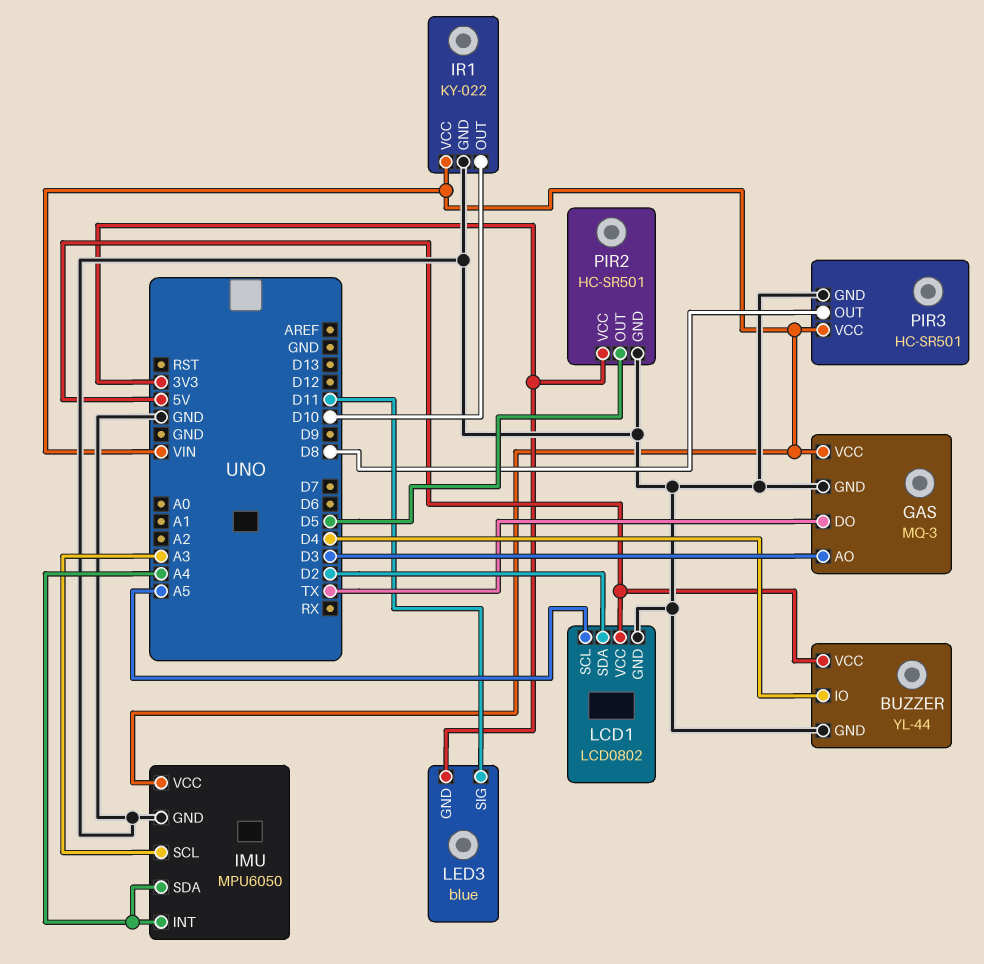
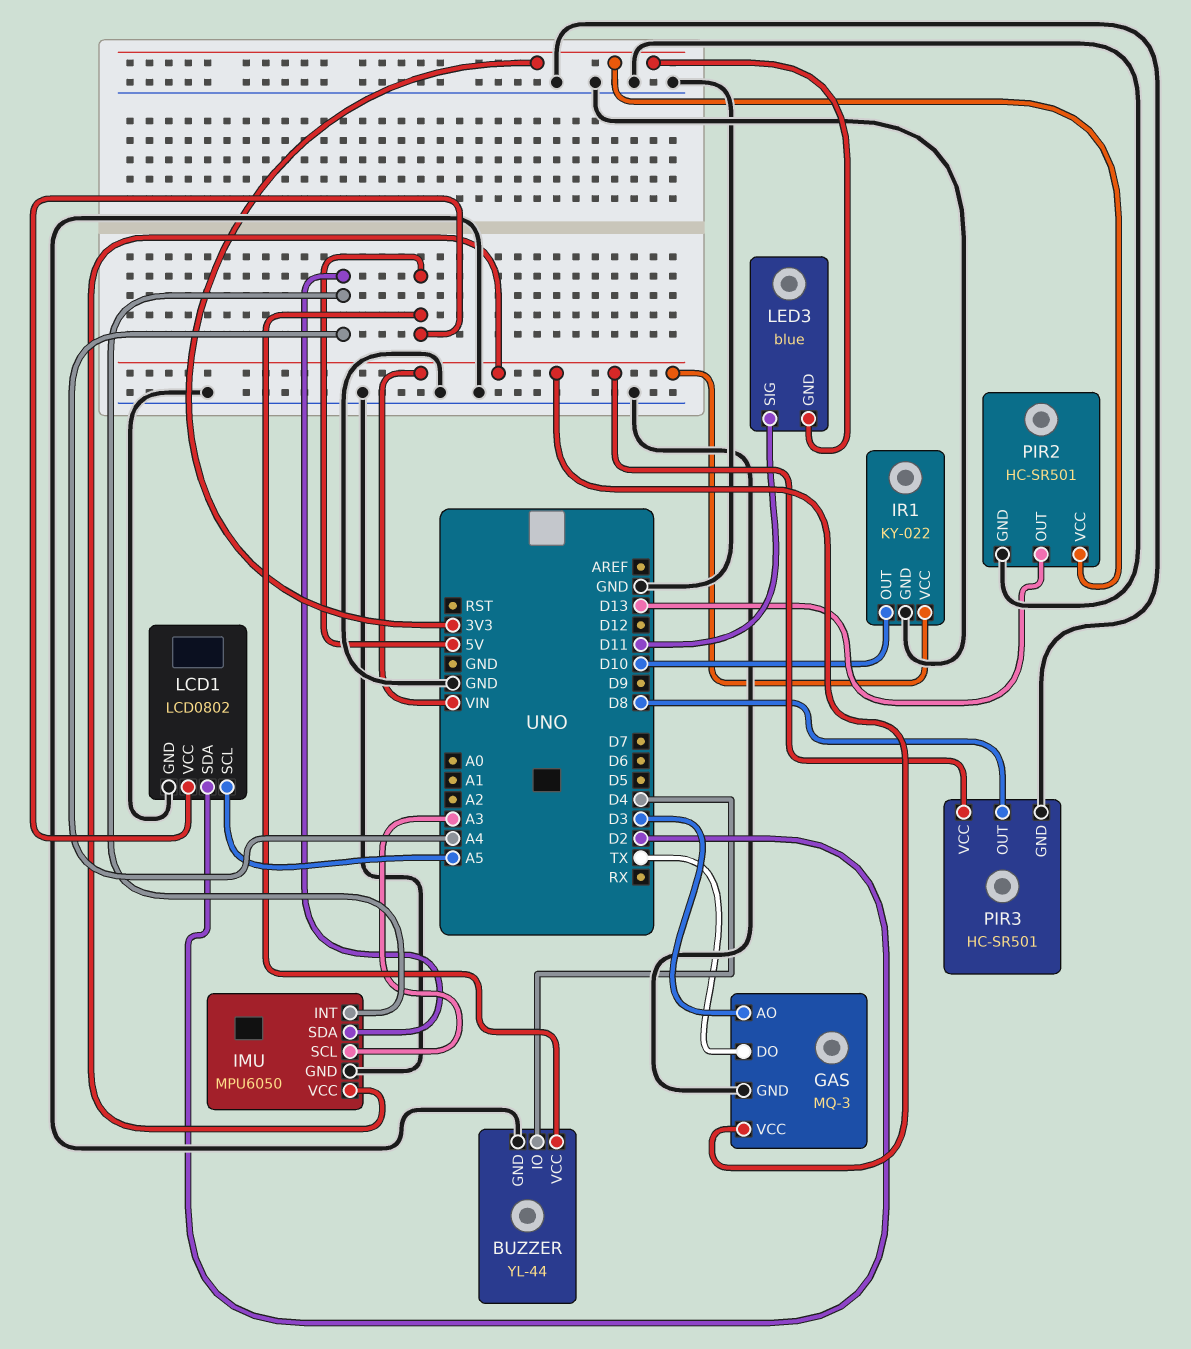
PIR2 pin OUT: D5 -> D13

